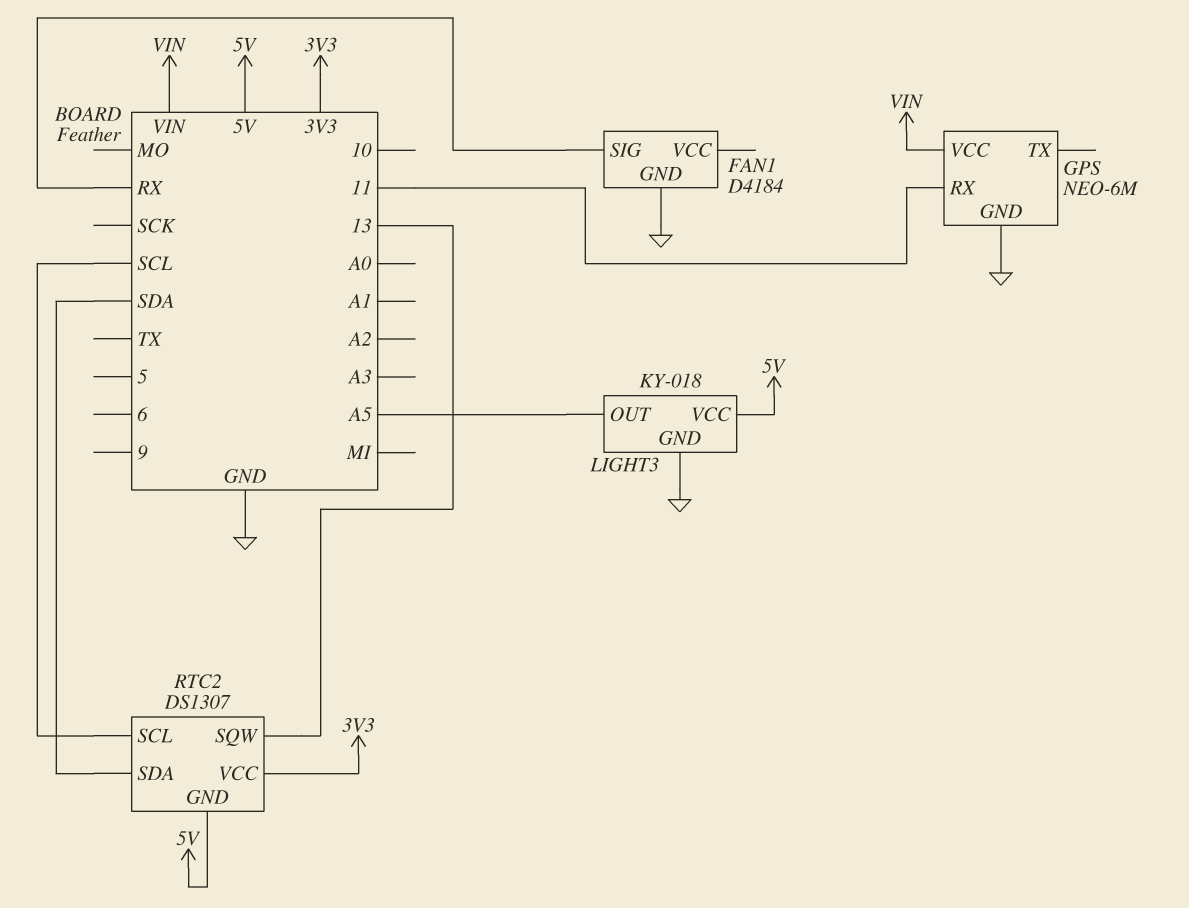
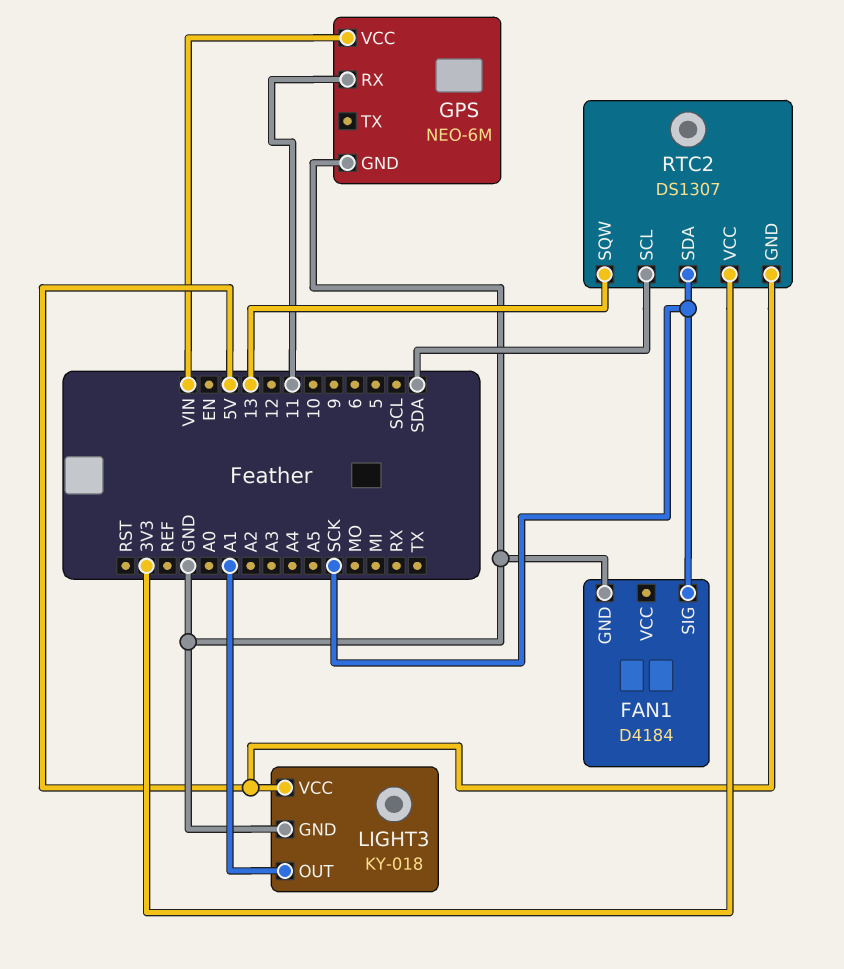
FAN1 pin SIG: RX -> SCK
LIGHT3 pin OUT: A5 -> A1
RTC2 pin SCL: SCL -> SDA
RTC2 pin SDA: SDA -> SCK

